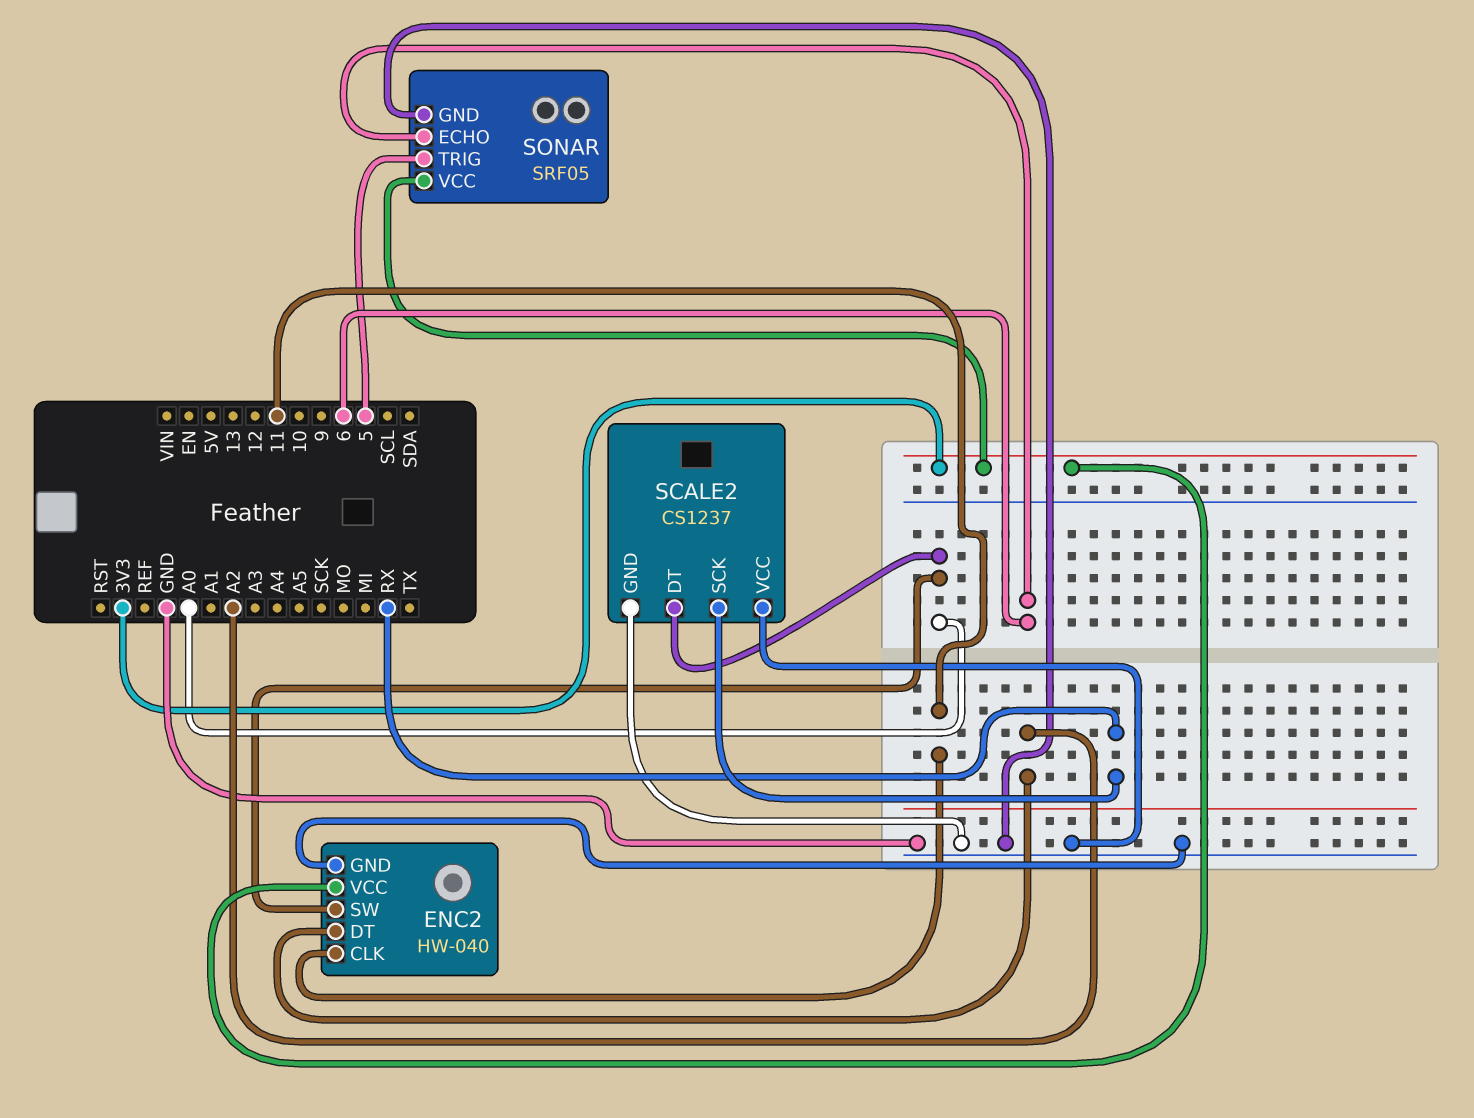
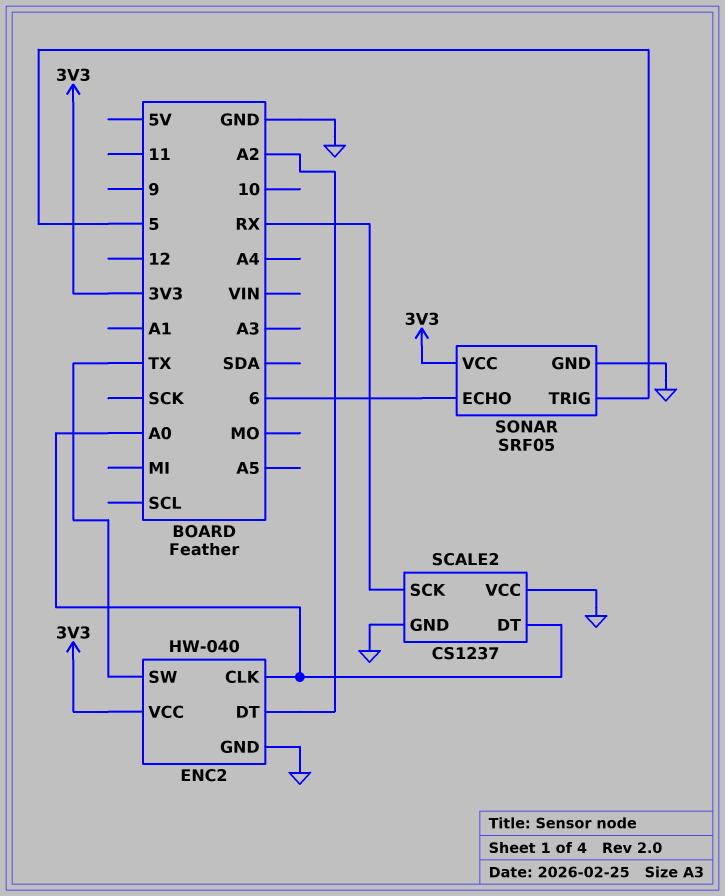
ENC2 pin CLK: 11 -> A0
ENC2 pin SW: A0 -> TX

